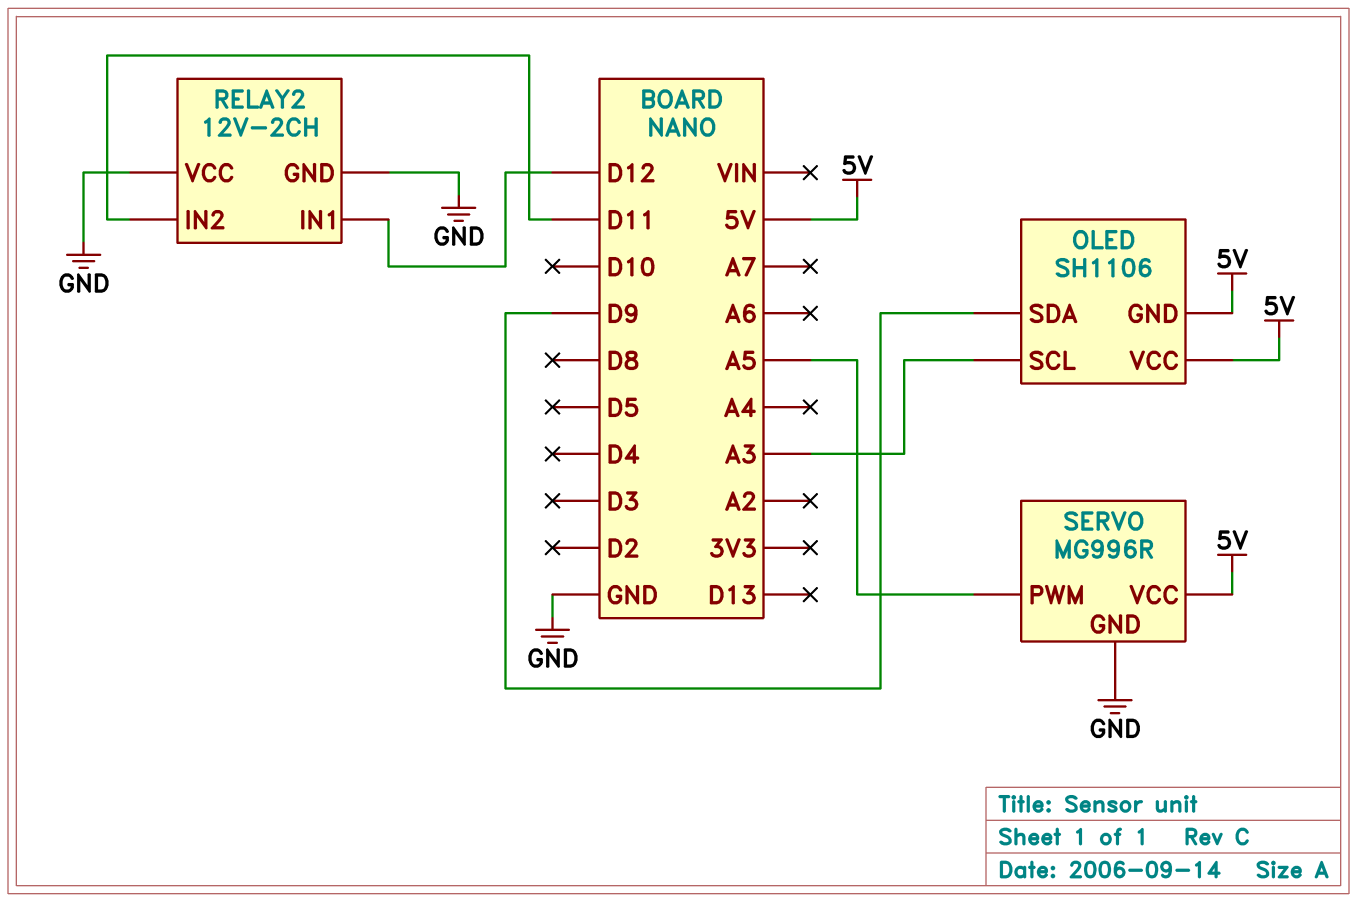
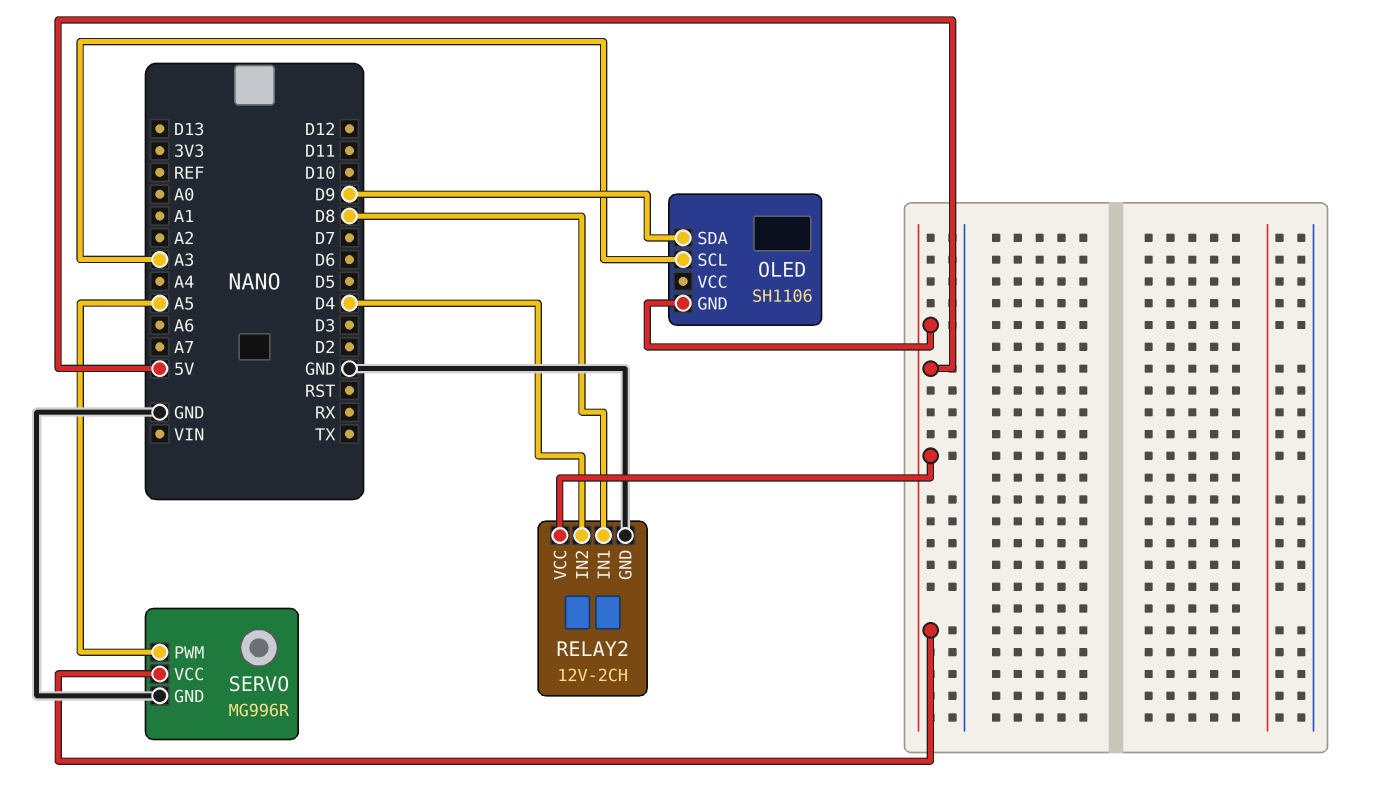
OLED pin VCC: 5V -> none
RELAY2 pin IN1: D12 -> D8
RELAY2 pin IN2: D11 -> D4
RELAY2 pin VCC: GND -> 5V

